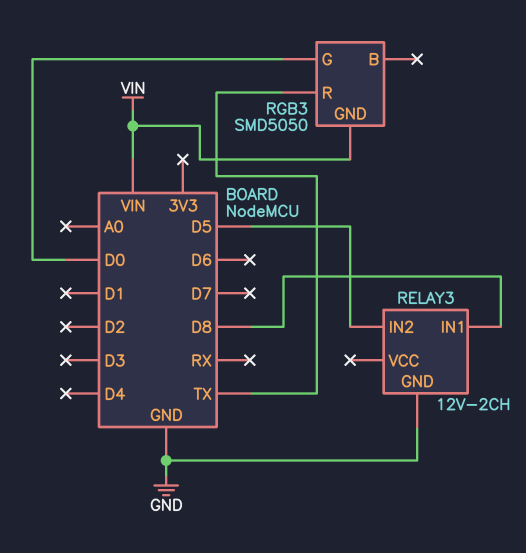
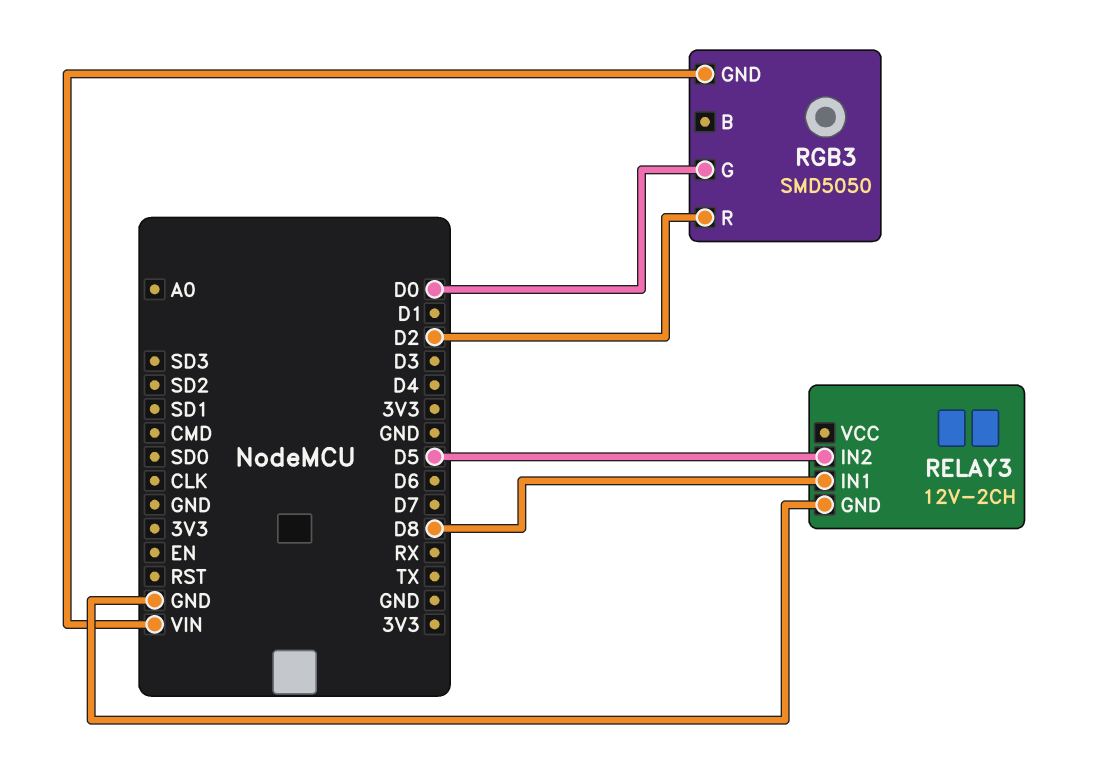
RGB3 pin R: TX -> D2

